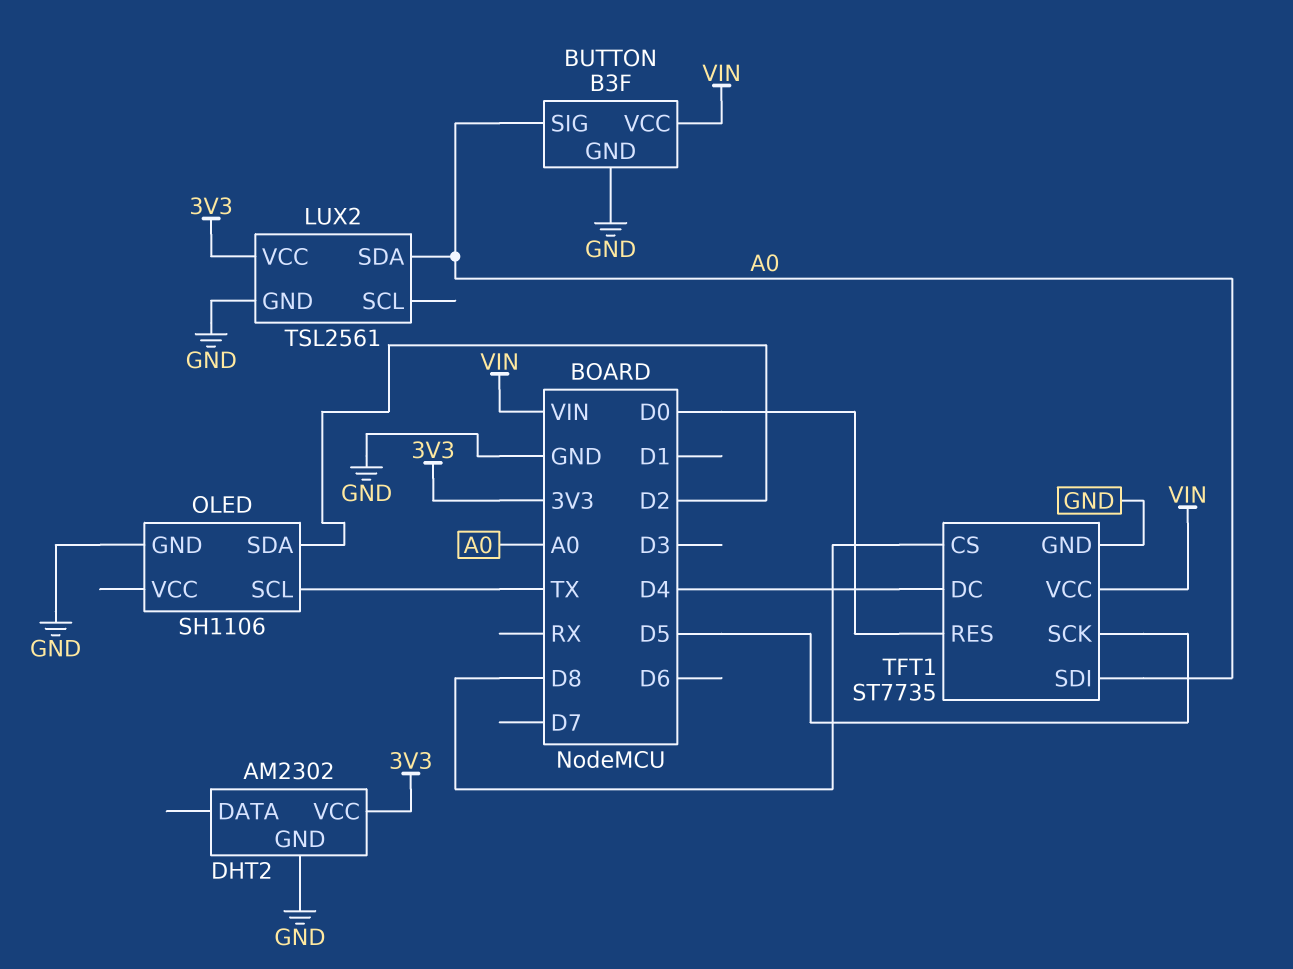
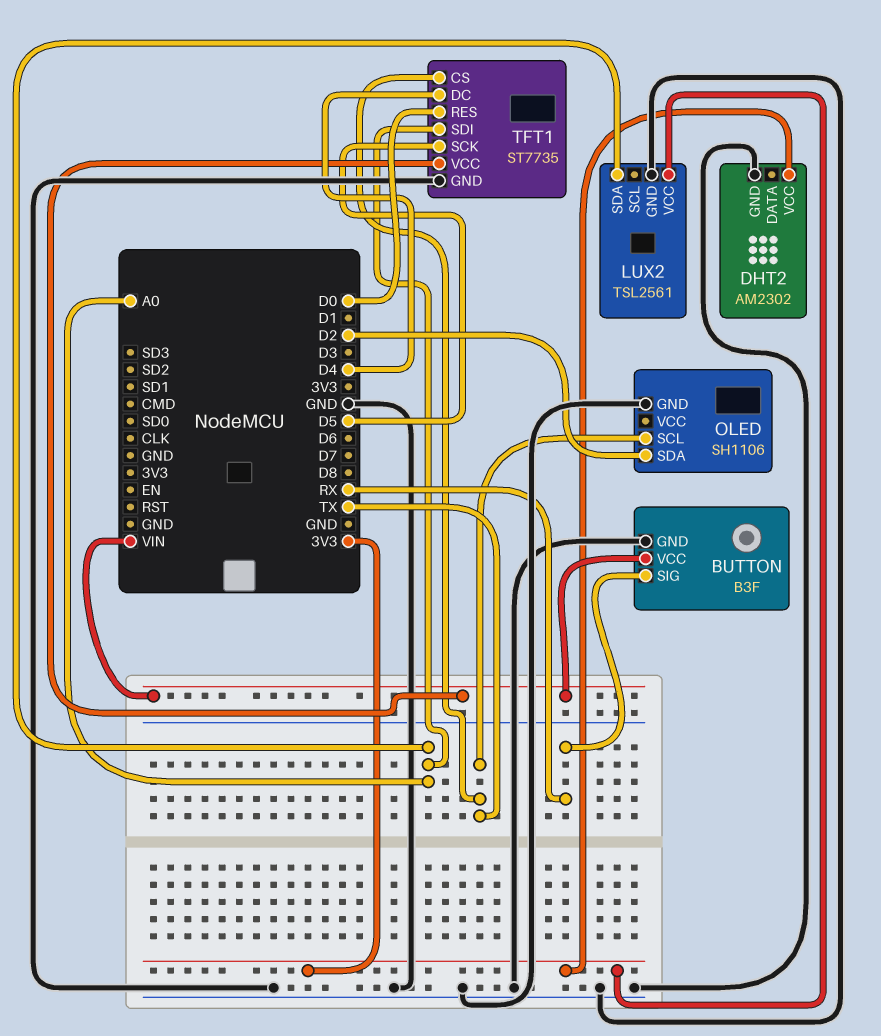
BUTTON pin SIG: A0 -> RX
TFT1 pin CS: D8 -> TX

